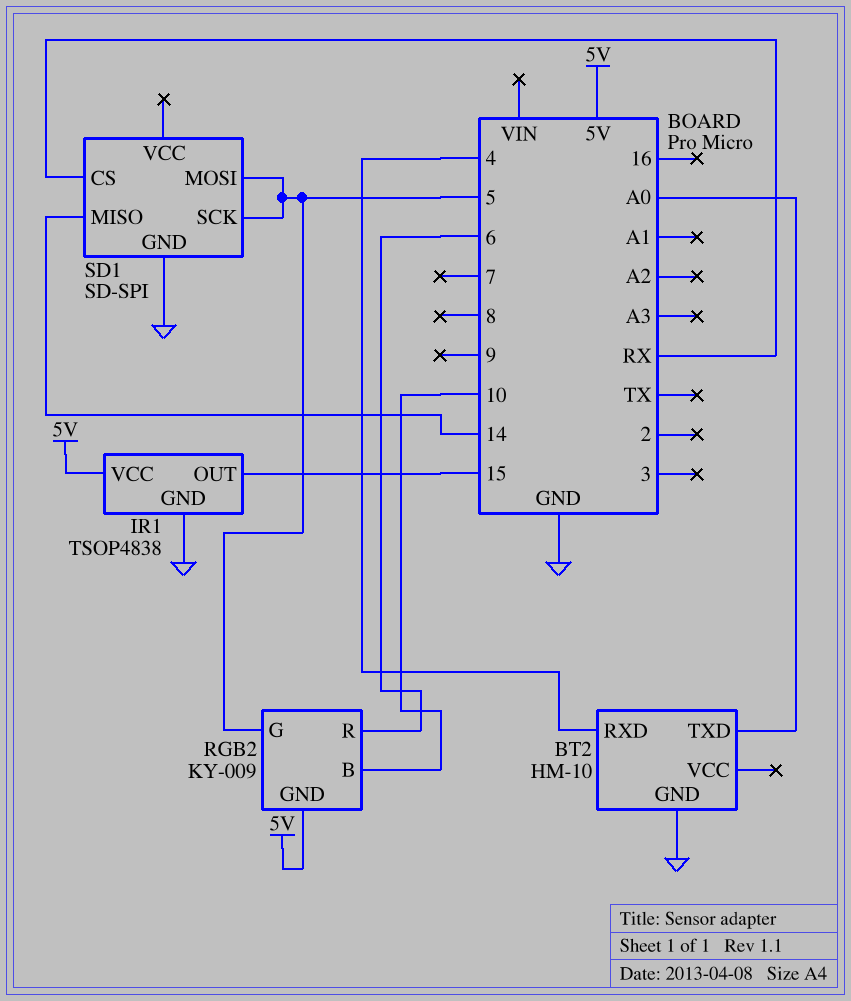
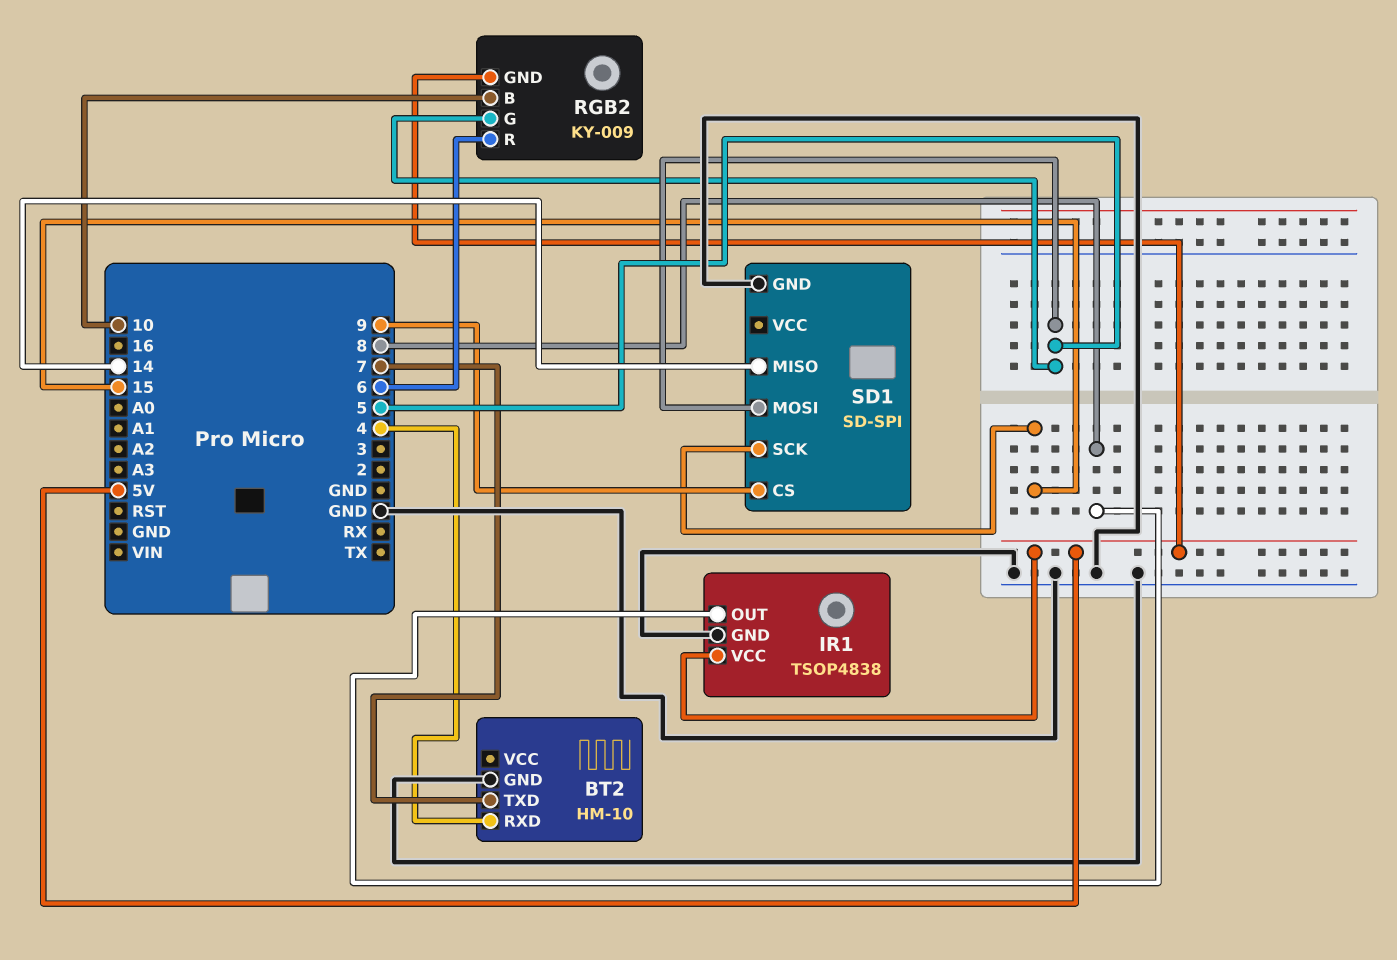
BT2 pin TXD: A0 -> 7
IR1 pin OUT: 15 -> 8
SD1 pin CS: RX -> 9
SD1 pin SCK: 5 -> 15

